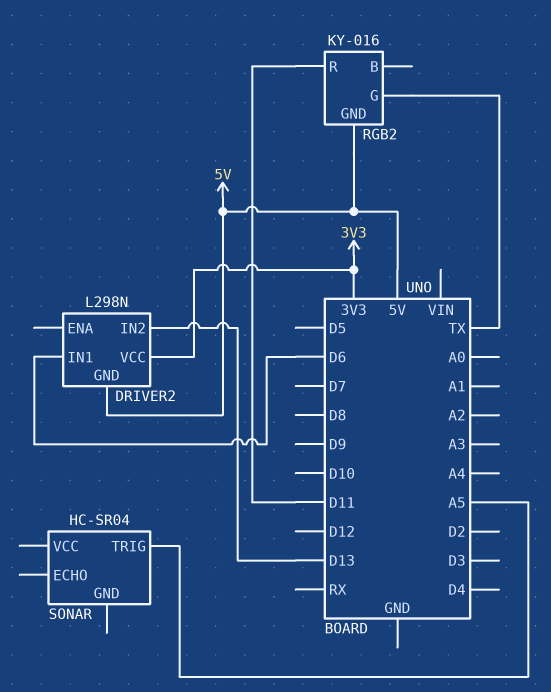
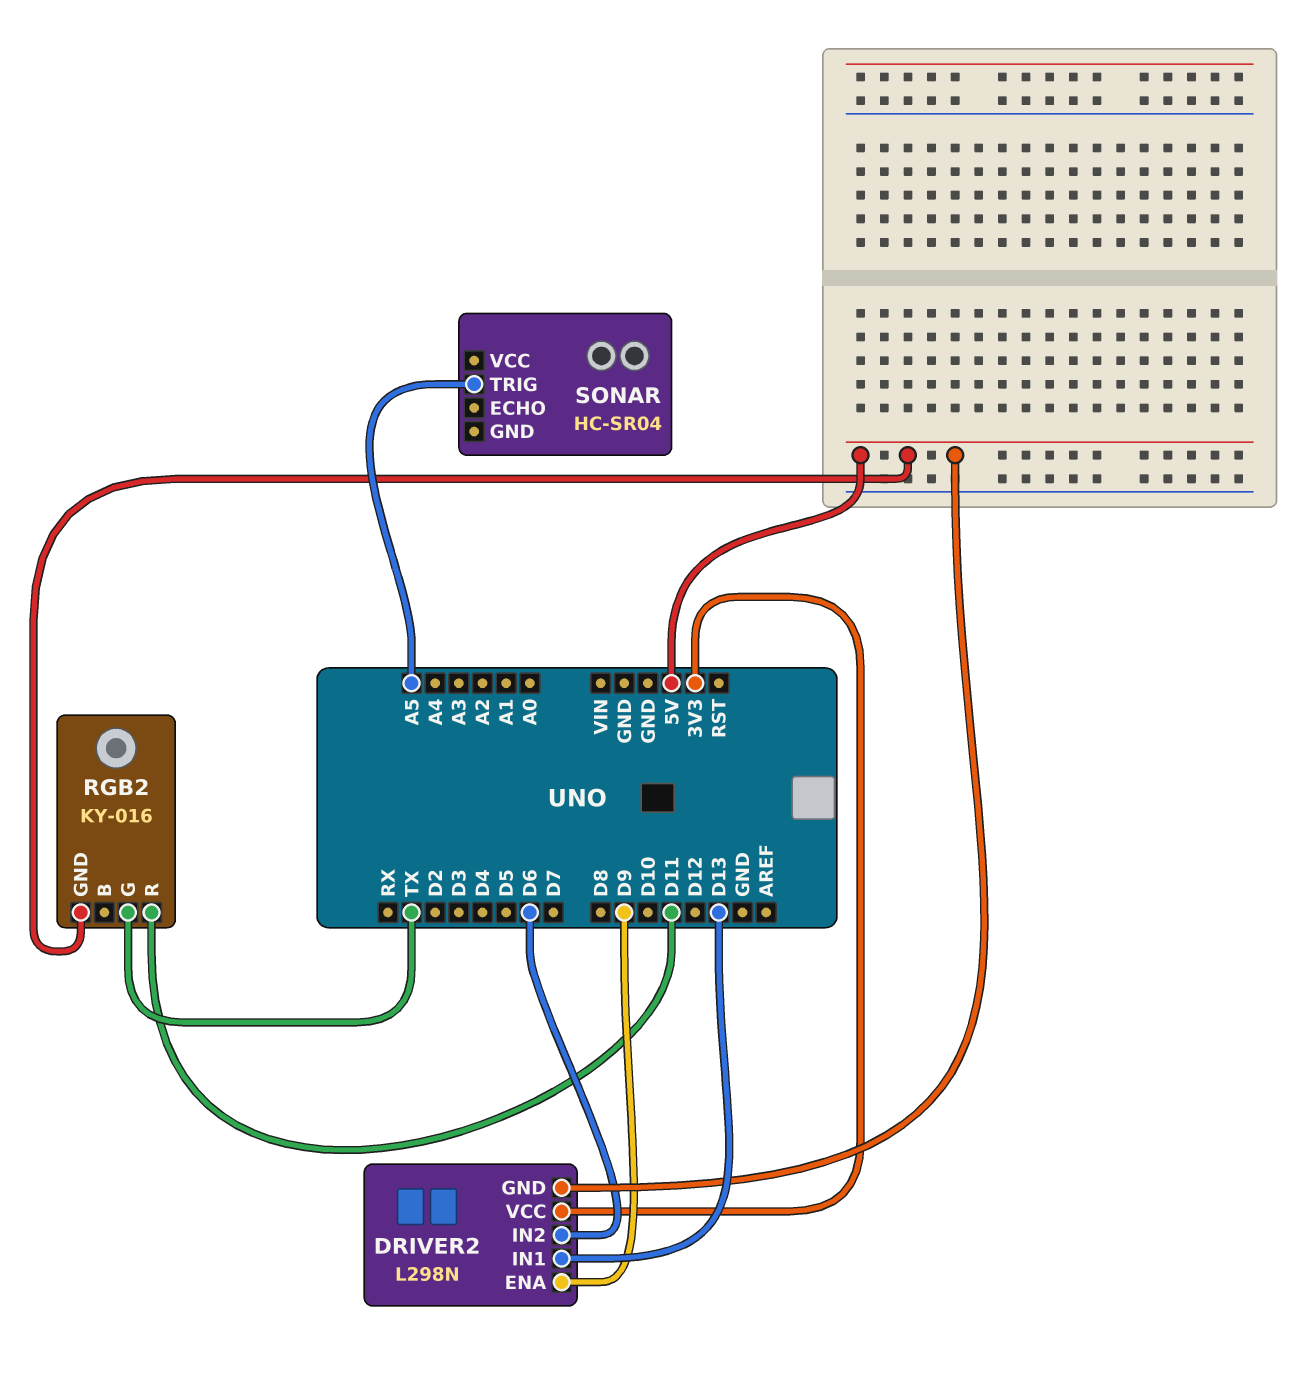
DRIVER2 pin ENA: none -> D9
DRIVER2 pin IN1: D6 -> D13
DRIVER2 pin IN2: D13 -> D6

